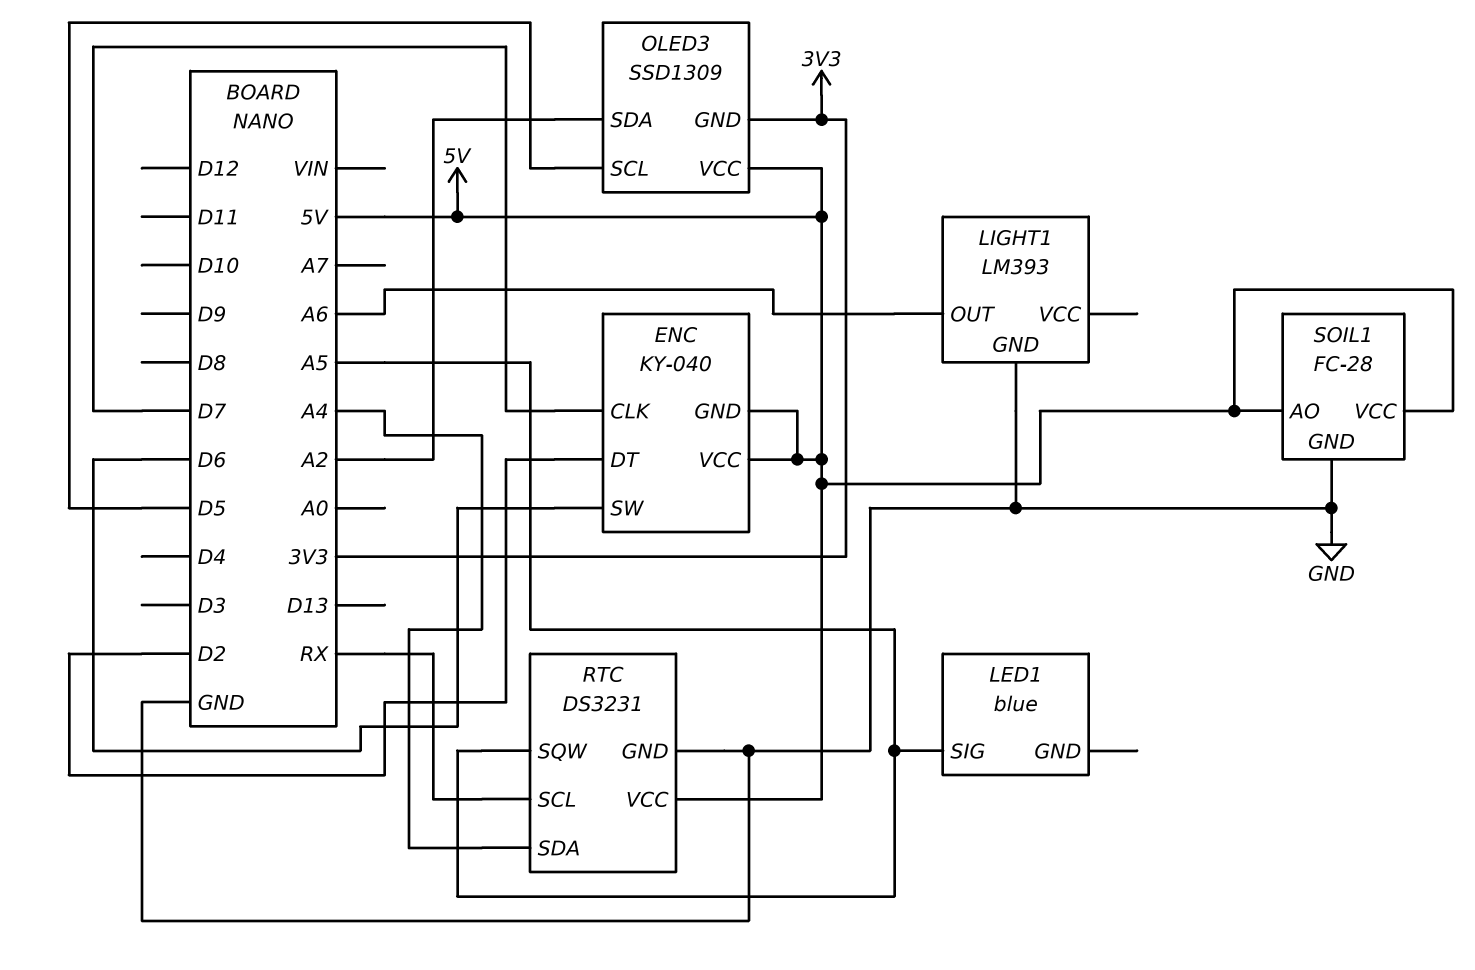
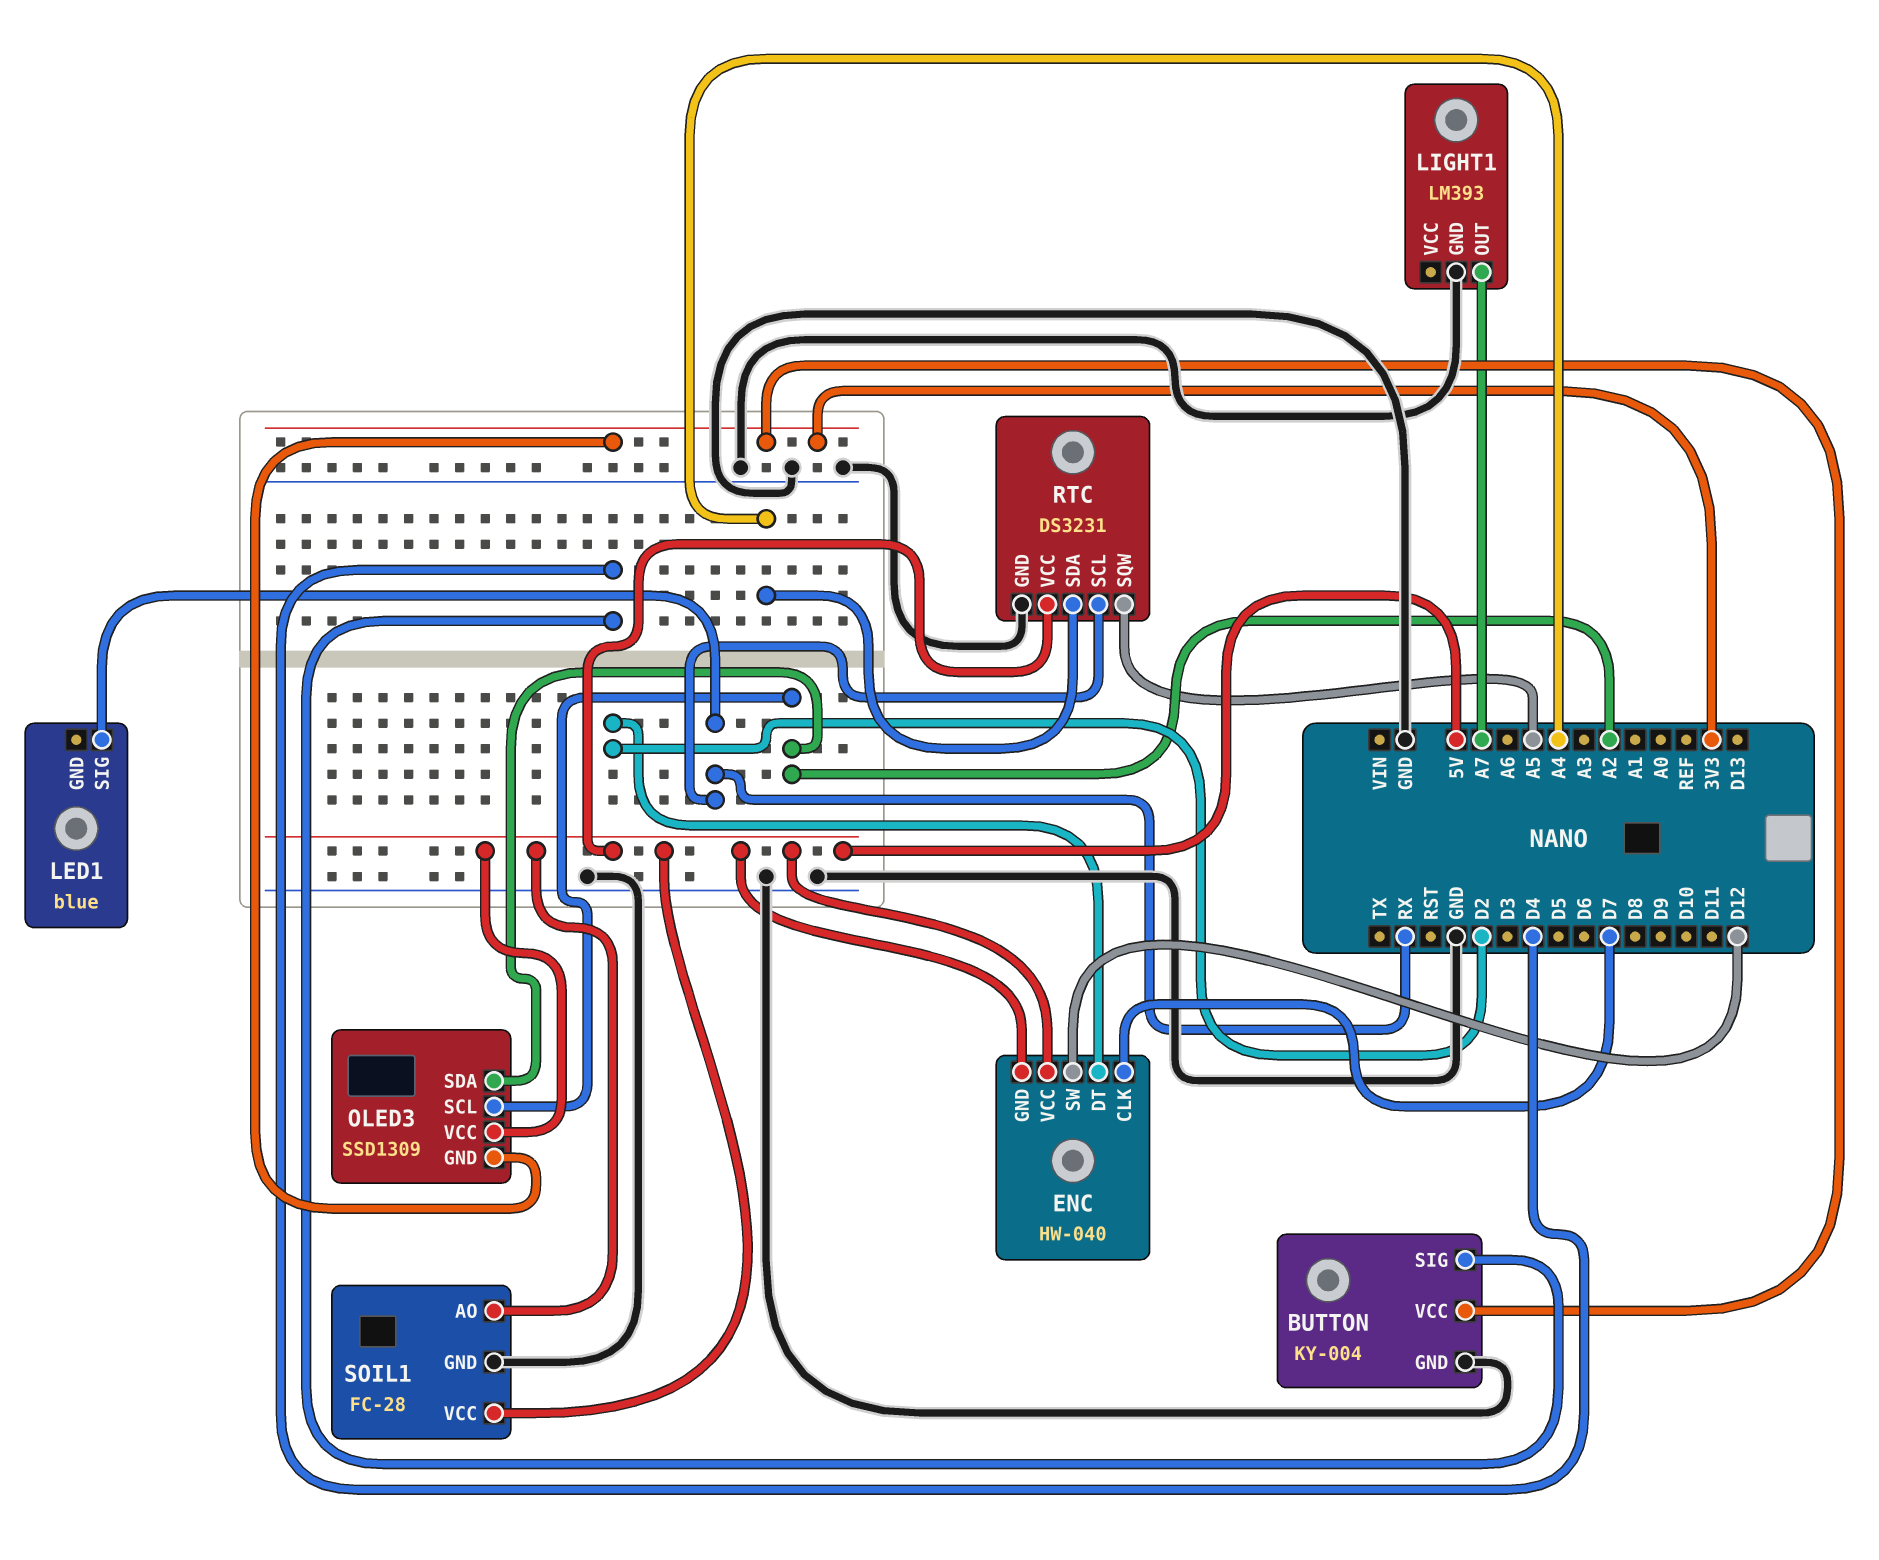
BUTTON: none -> KY-004
BUTTON pin GND: none -> GND
BUTTON pin SIG: none -> D4
BUTTON pin VCC: none -> 3V3
ENC: KY-040 -> HW-040
ENC pin SW: D6 -> D12
LED1 pin SIG: A5 -> RX
LIGHT1 pin OUT: A6 -> A7
OLED3 pin SCL: D5 -> A2

